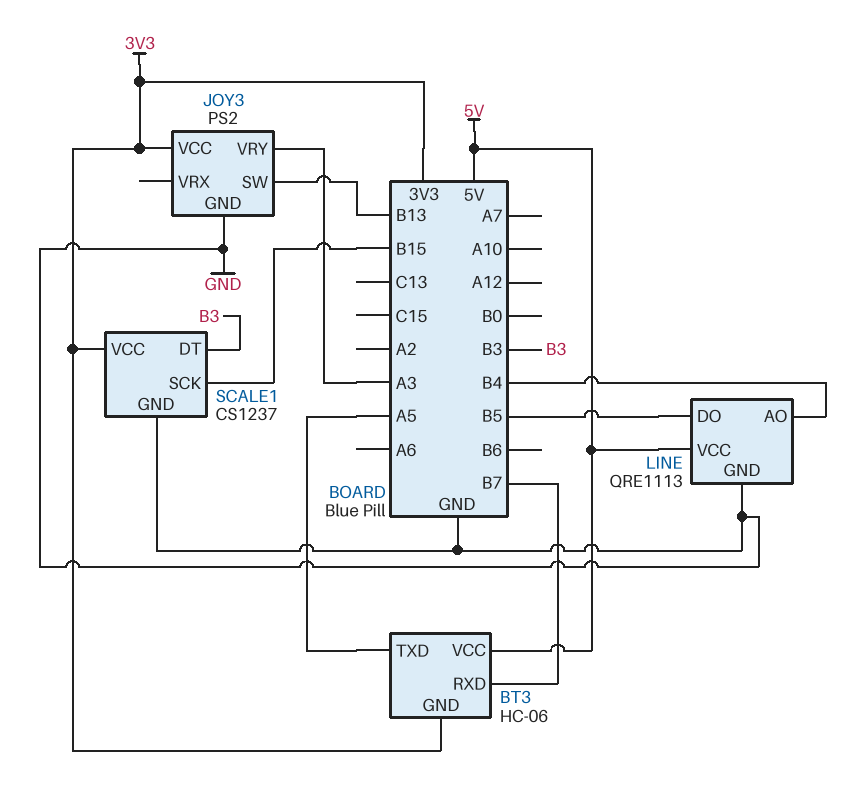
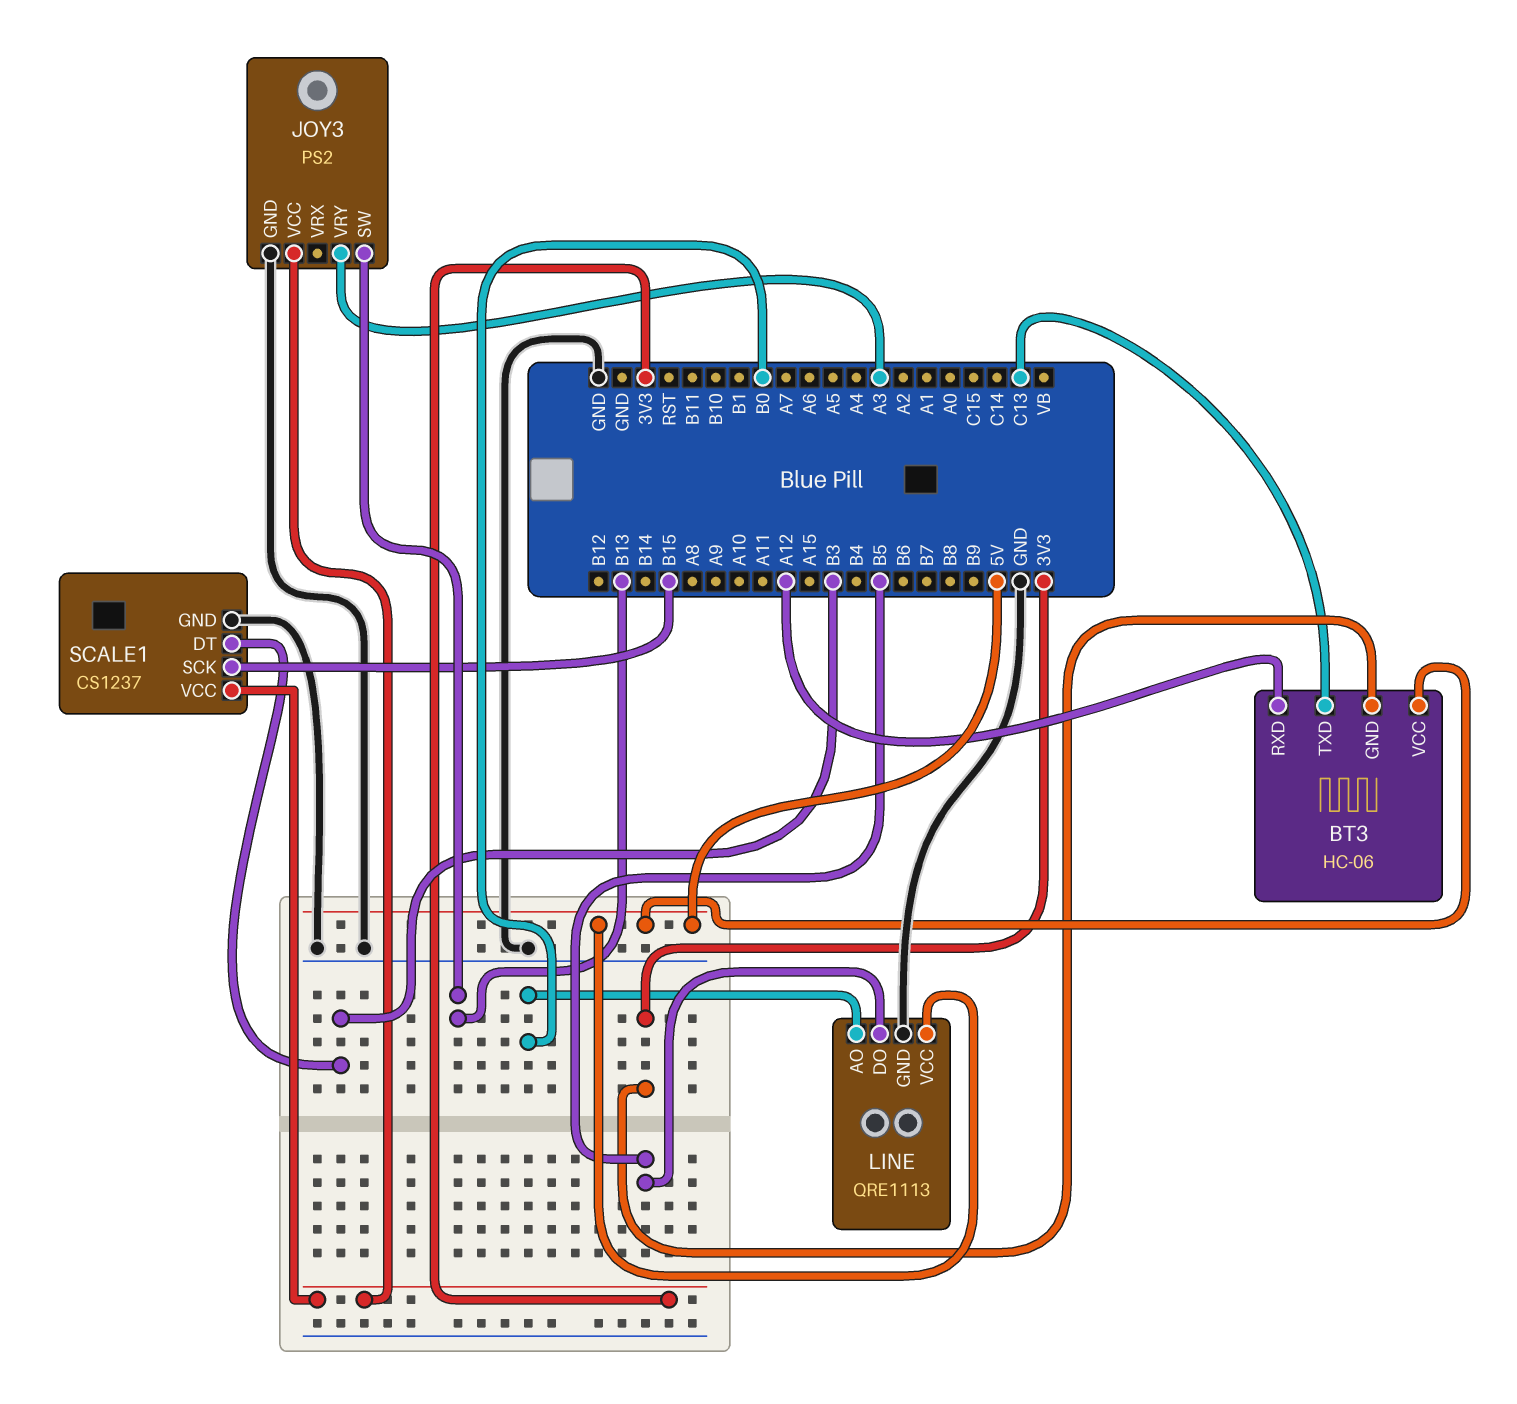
BT3 pin RXD: B7 -> A12
BT3 pin TXD: A5 -> C13
LINE pin AO: B4 -> B0

